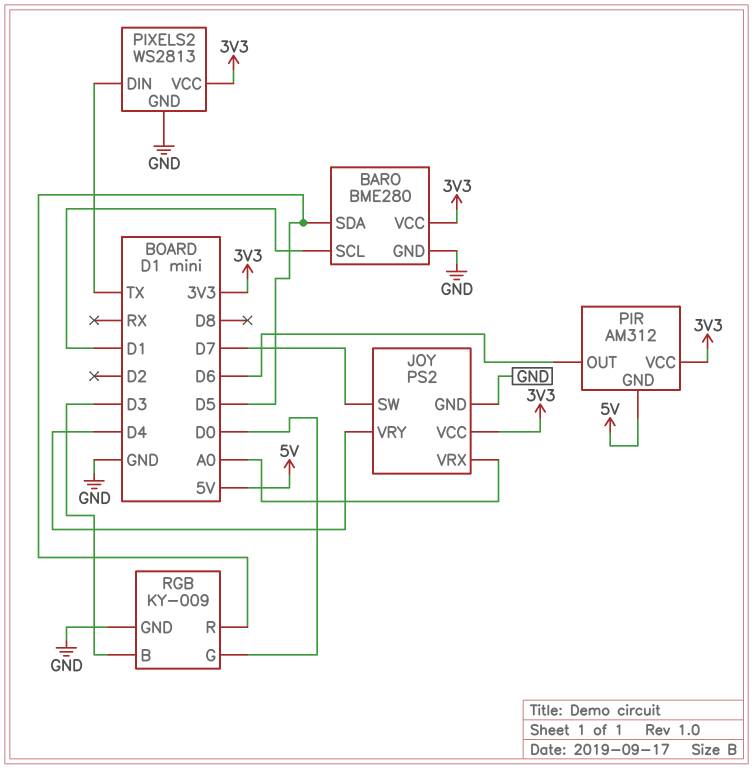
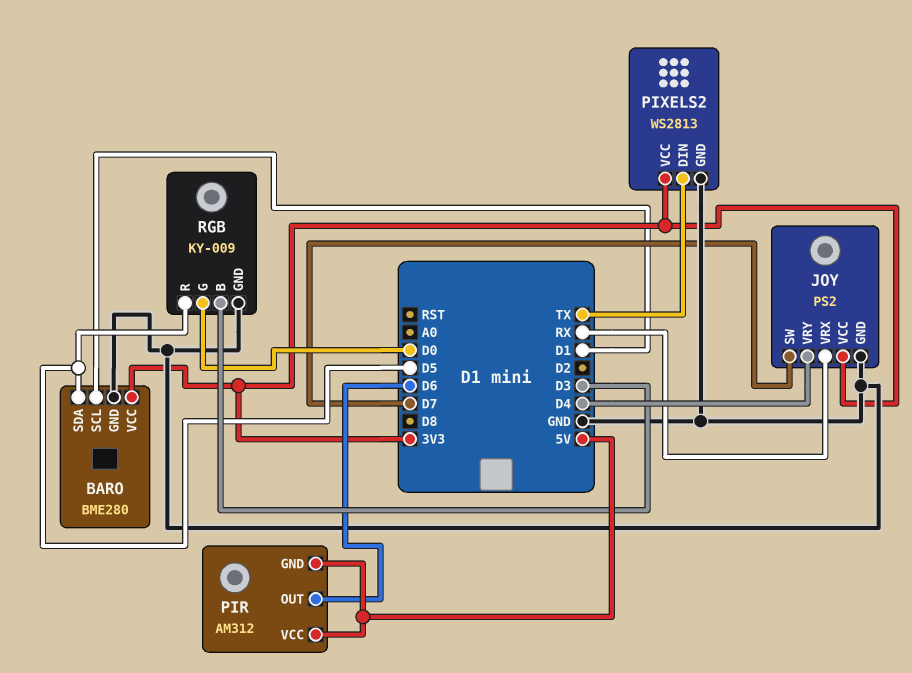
JOY pin VRX: A0 -> RX
PIR pin VCC: 3V3 -> 5V

